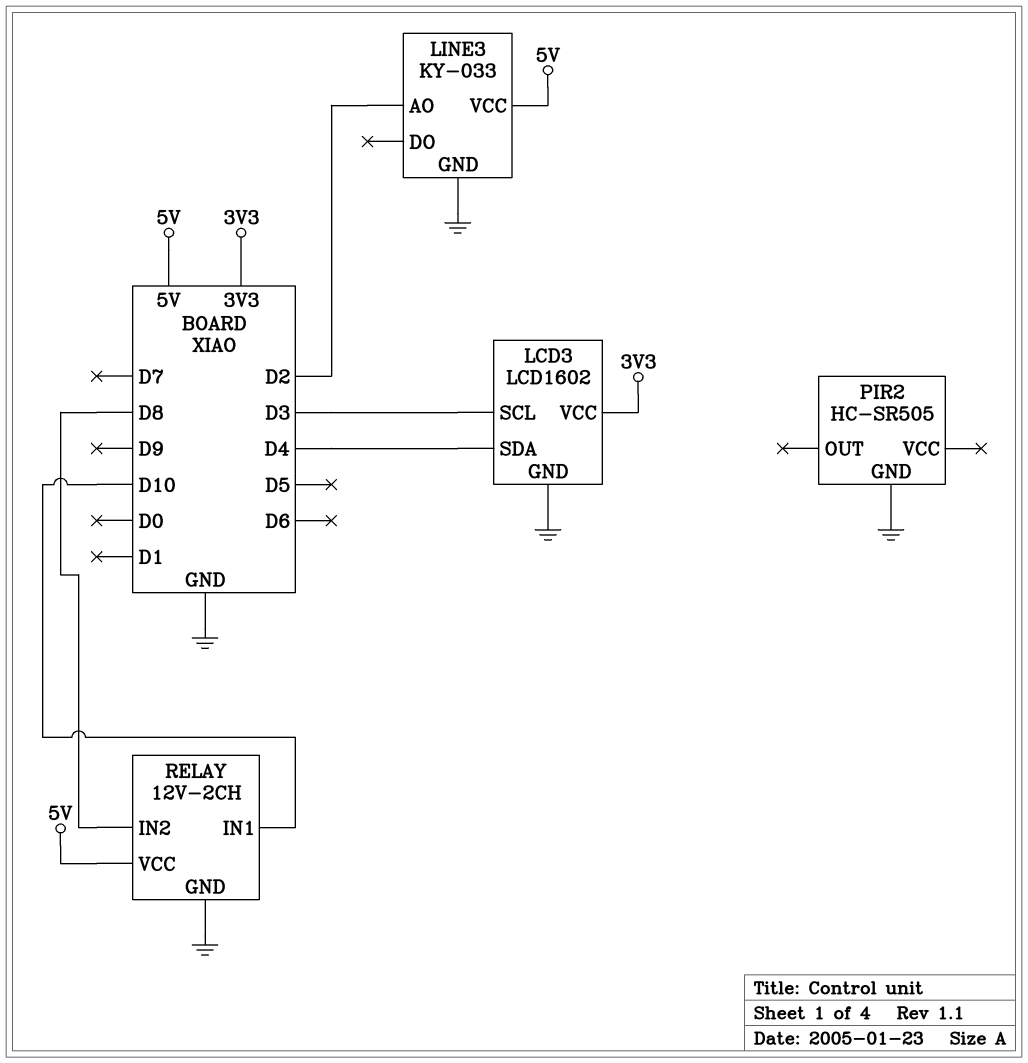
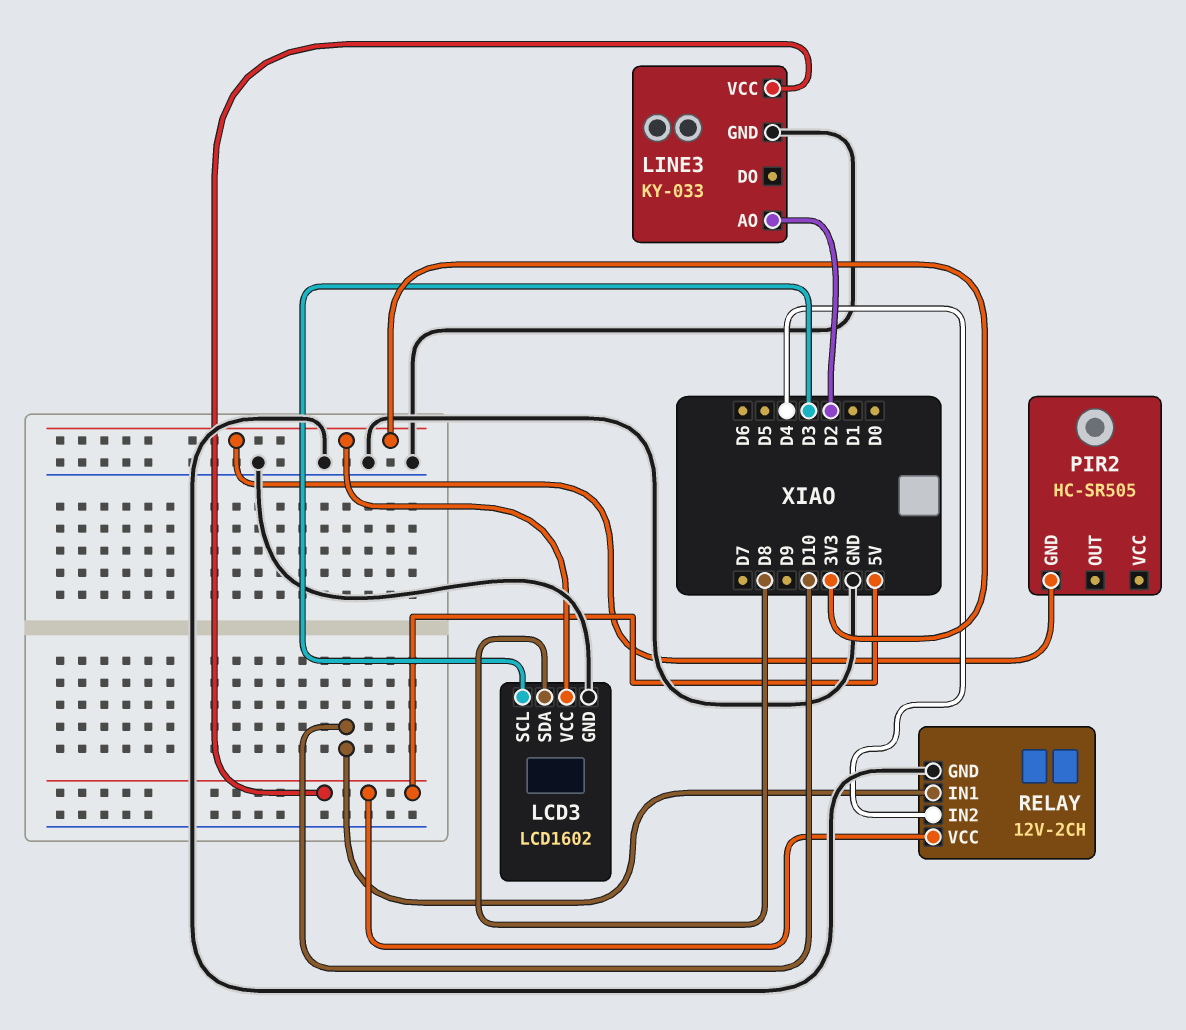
LCD3 pin SDA: D4 -> D8
PIR2 pin GND: GND -> 3V3
RELAY pin IN2: D8 -> D4

